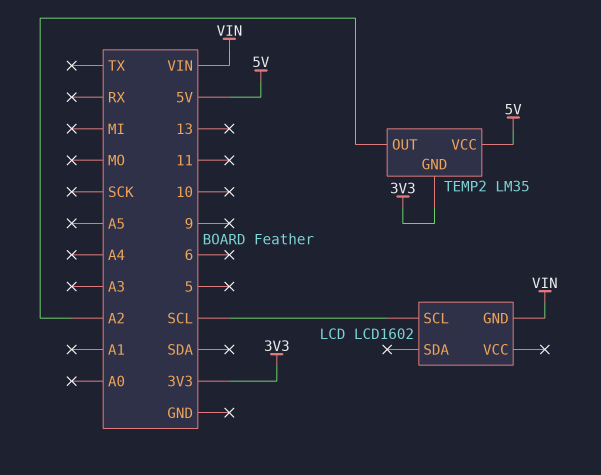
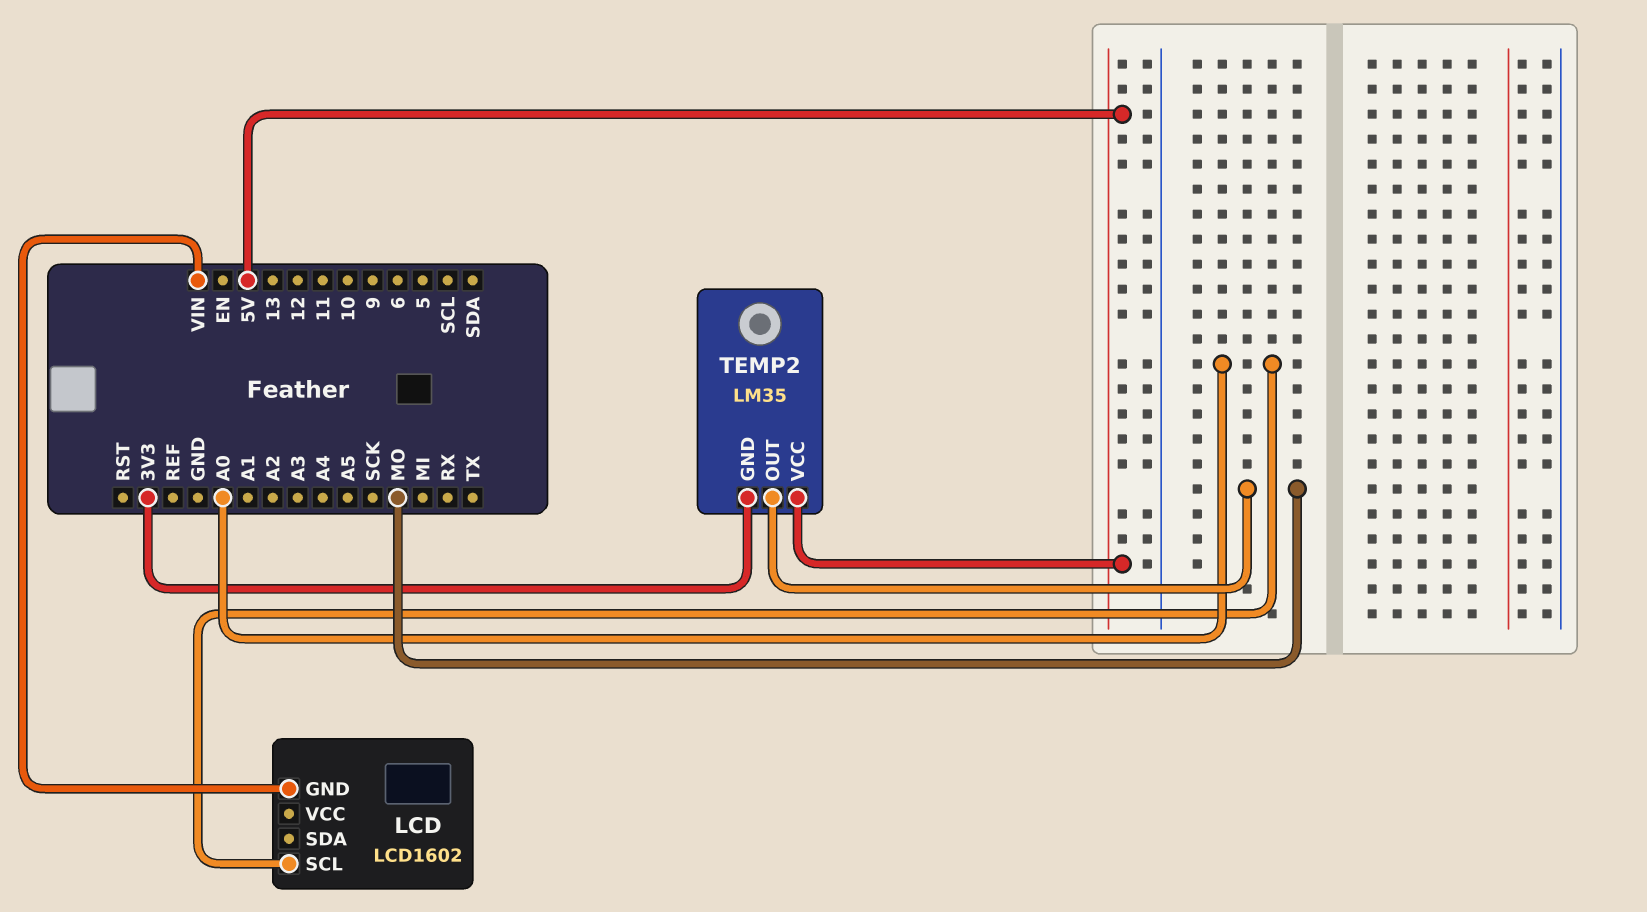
LCD pin SCL: SCL -> A0
TEMP2 pin OUT: A2 -> MO

